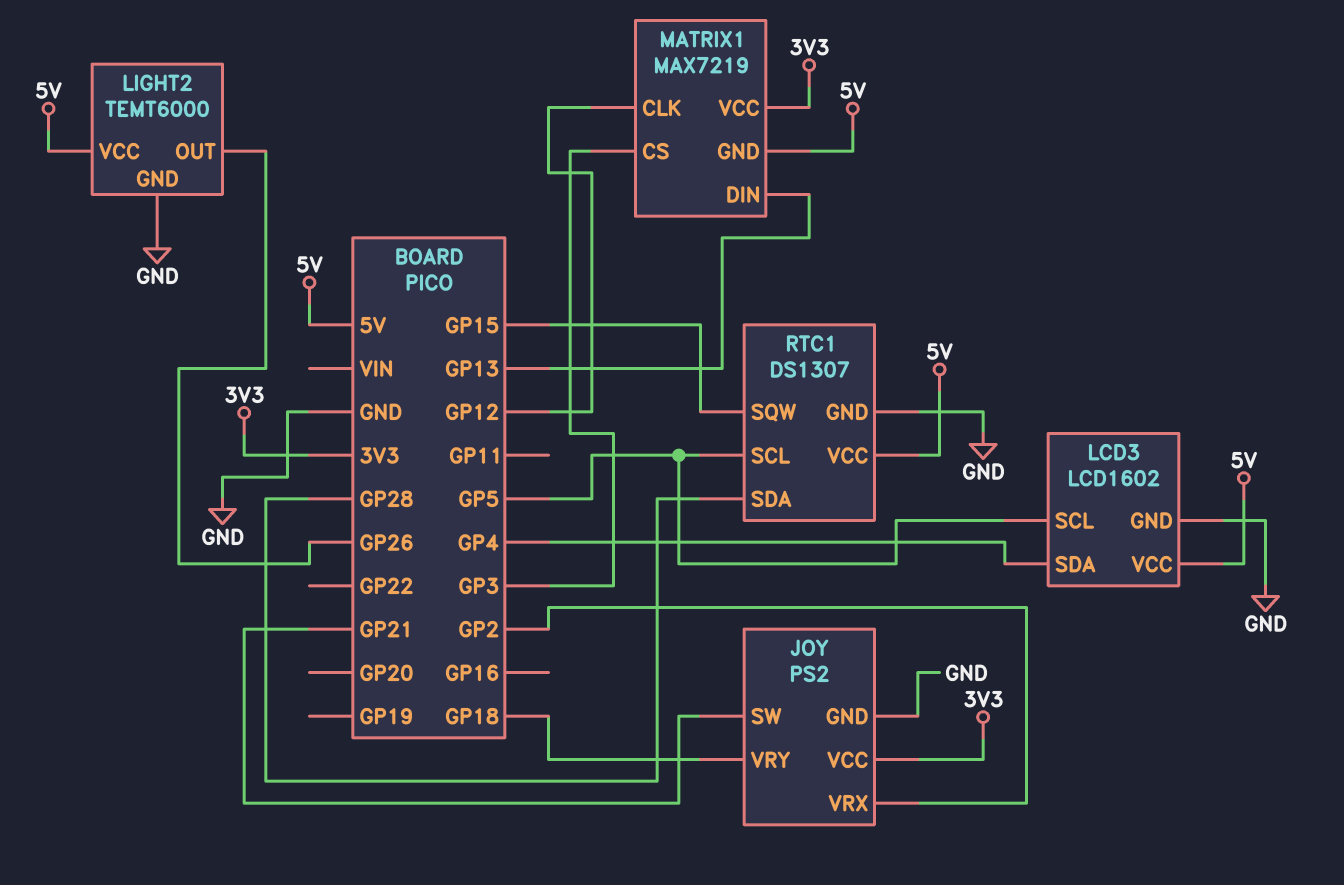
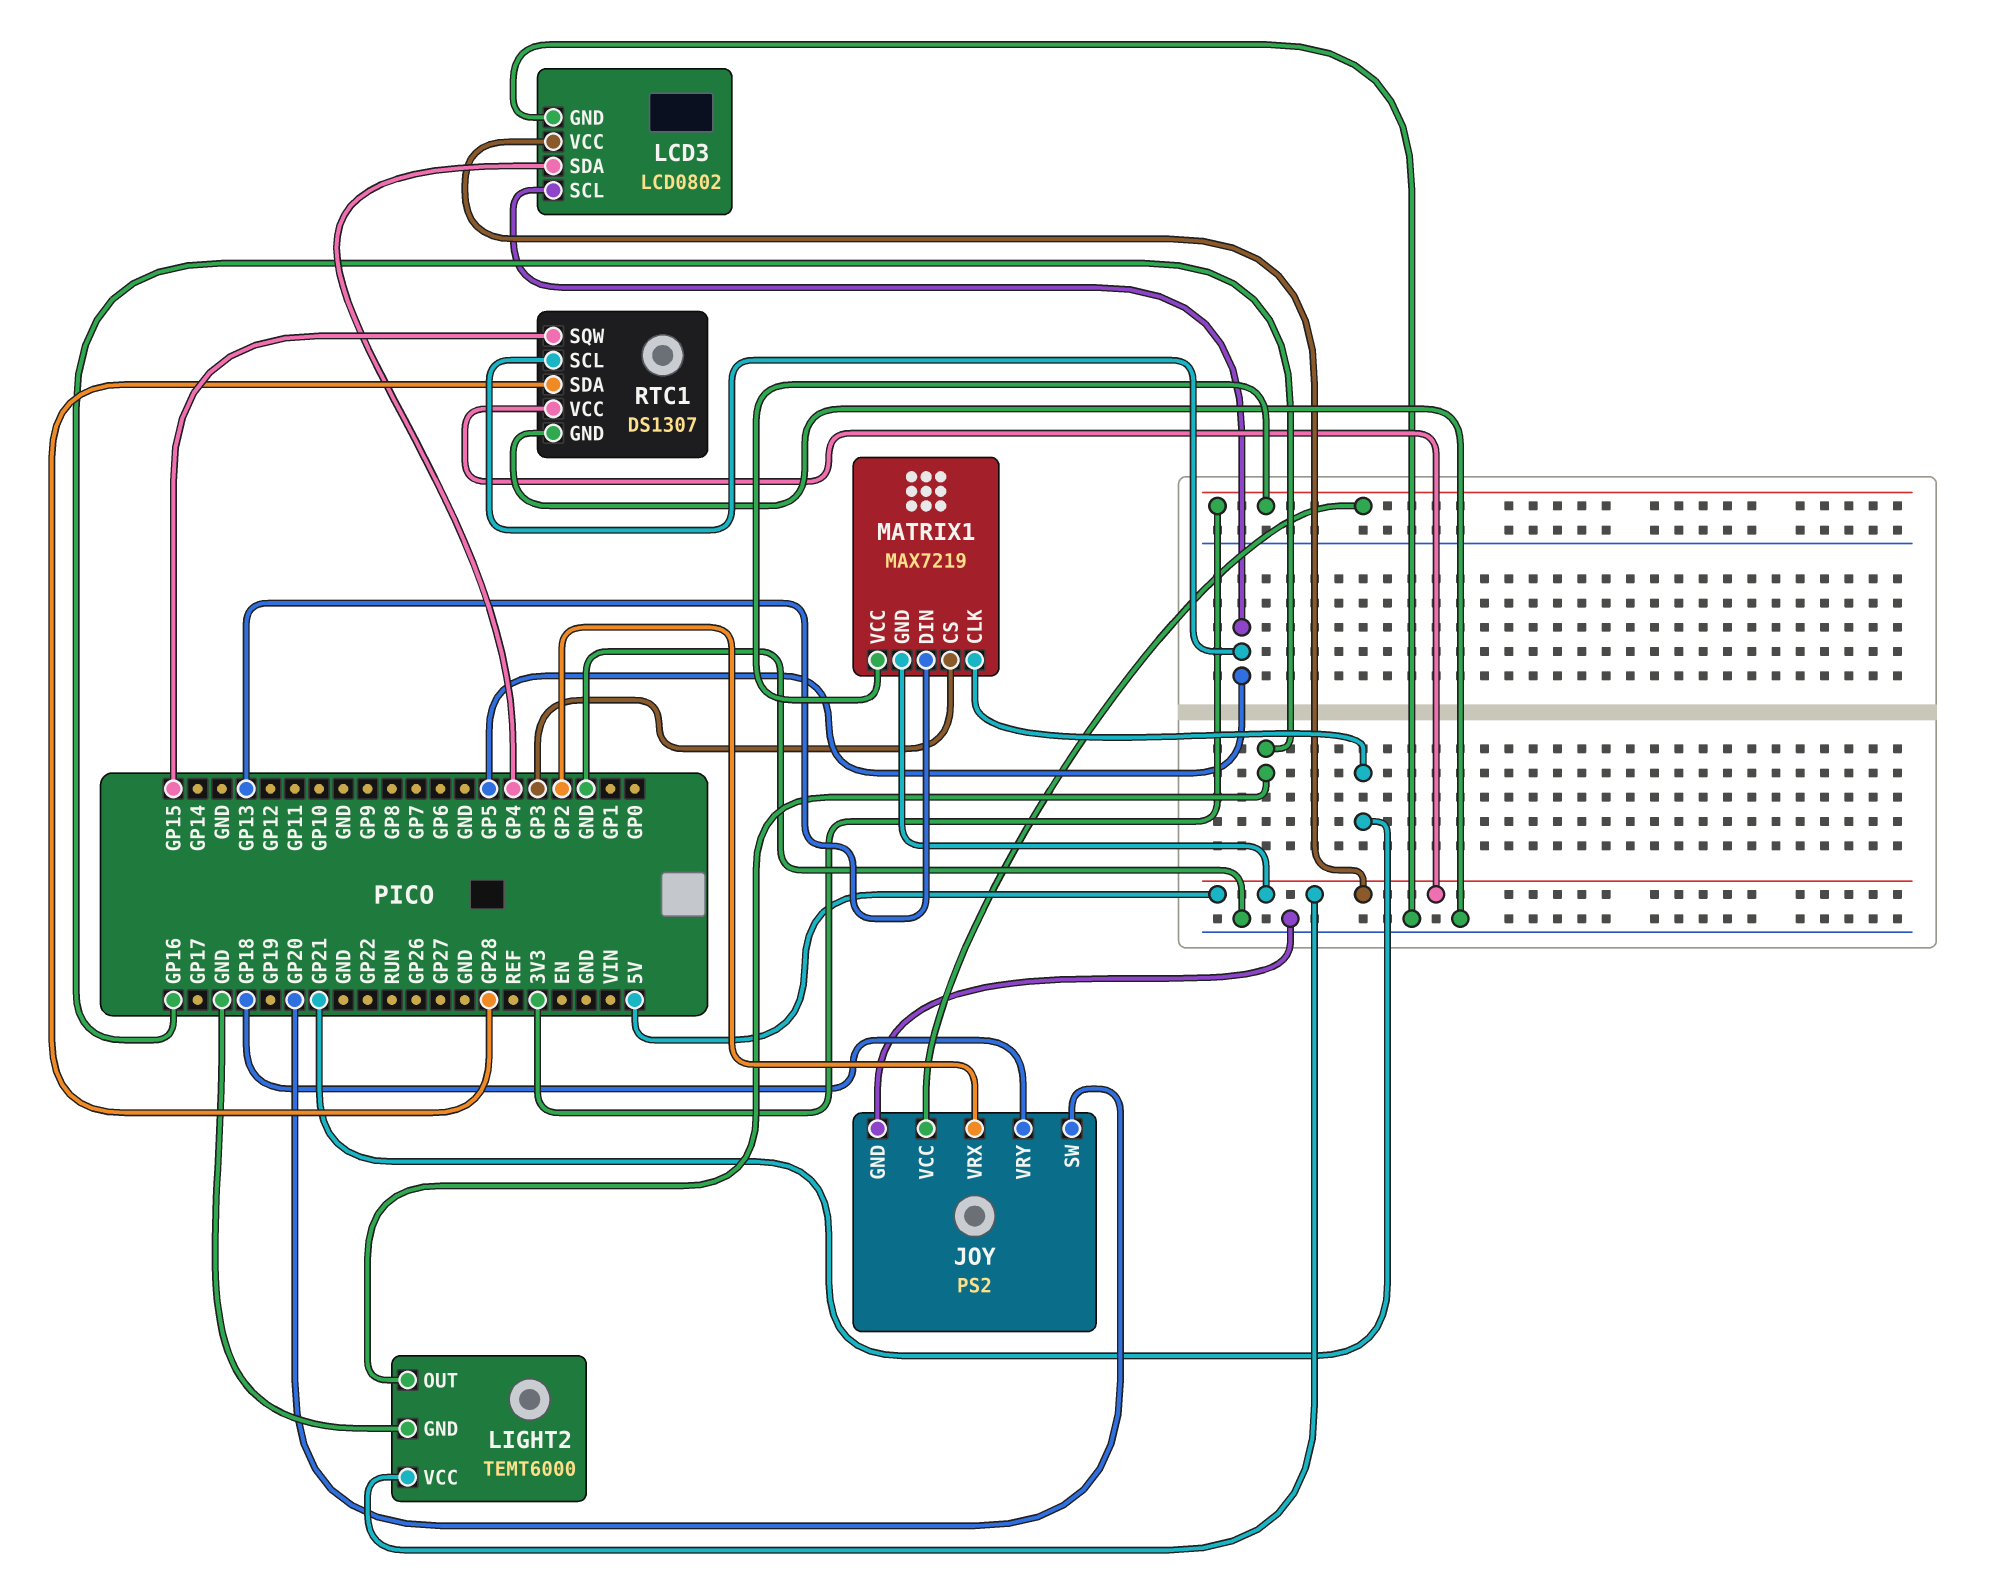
JOY pin SW: GP21 -> GP20
LCD3: LCD1602 -> LCD0802
LIGHT2 pin OUT: GP26 -> GP16
MATRIX1 pin CLK: GP12 -> GP21

